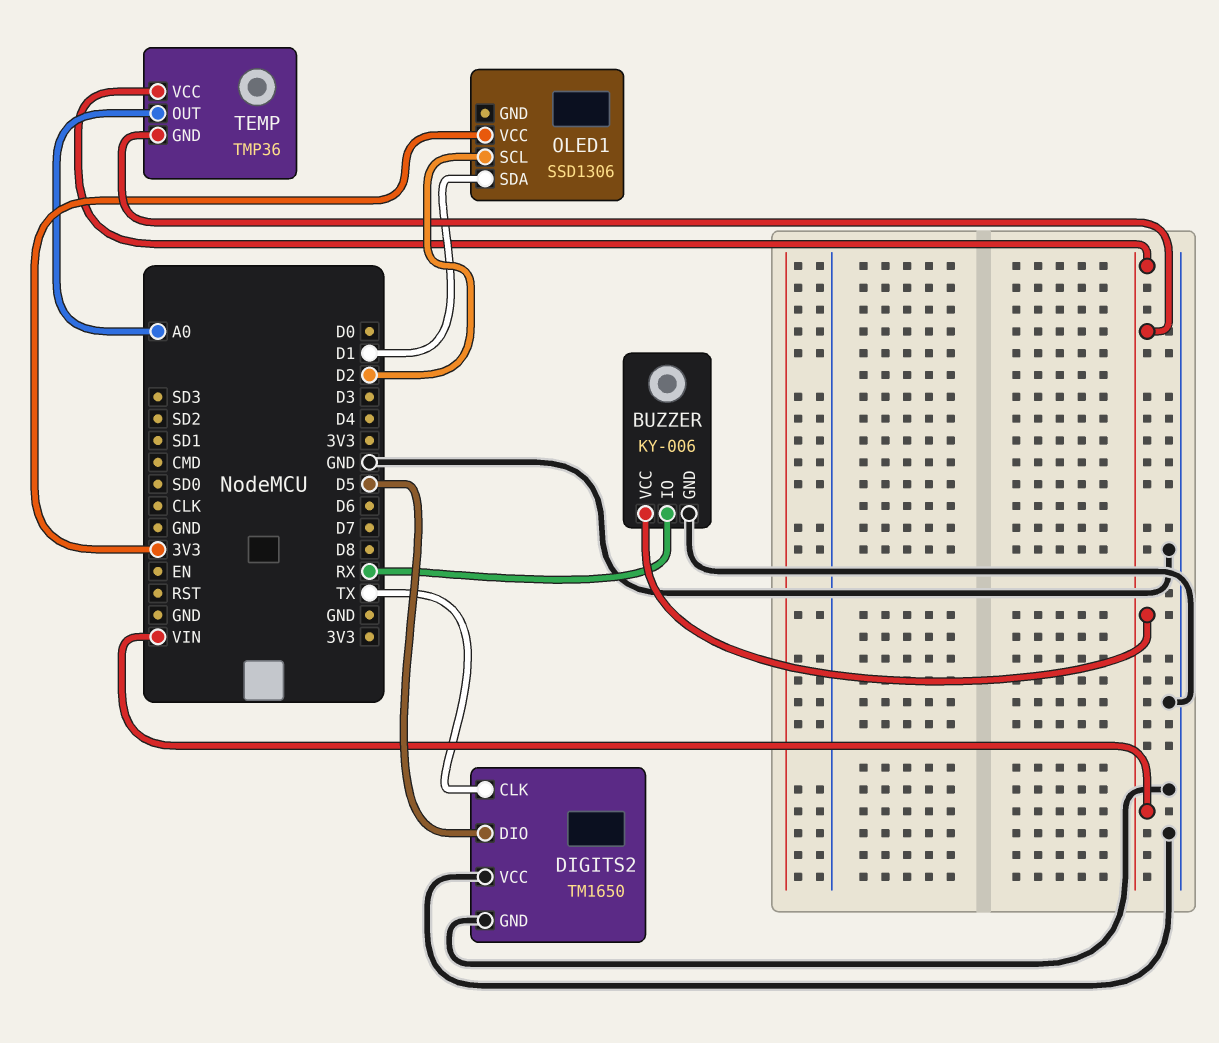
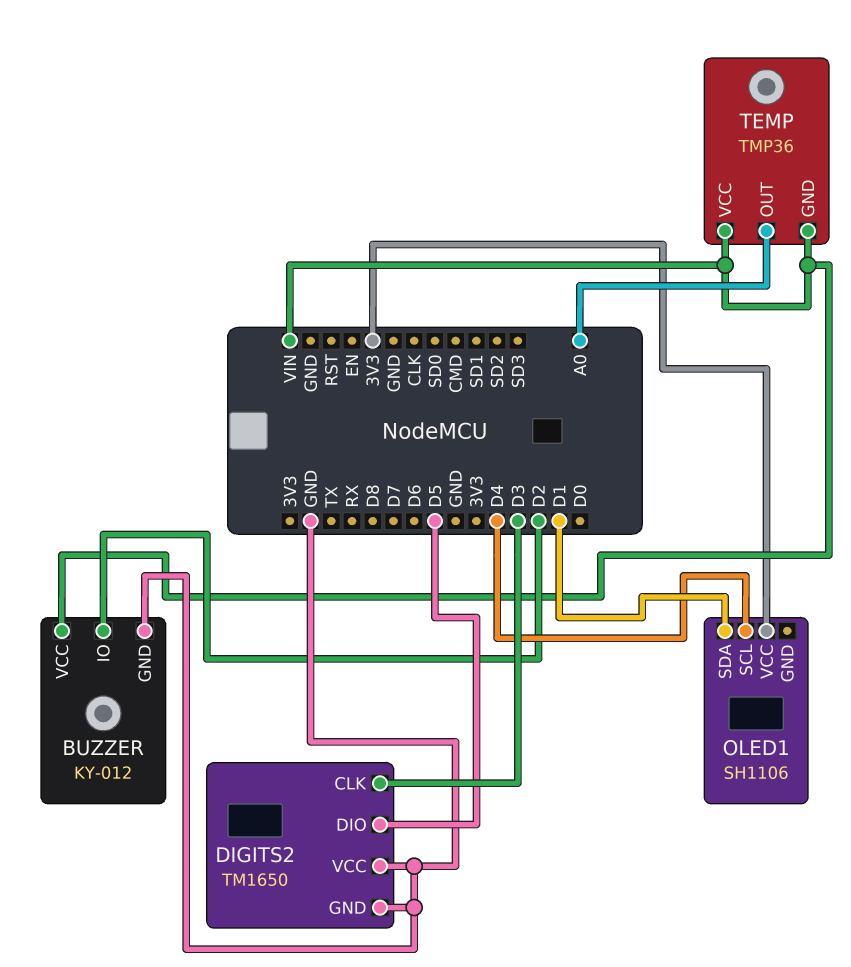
BUZZER: KY-006 -> KY-012
BUZZER pin IO: RX -> D2
DIGITS2 pin CLK: TX -> D3
OLED1: SSD1306 -> SH1106
OLED1 pin SCL: D2 -> D4

